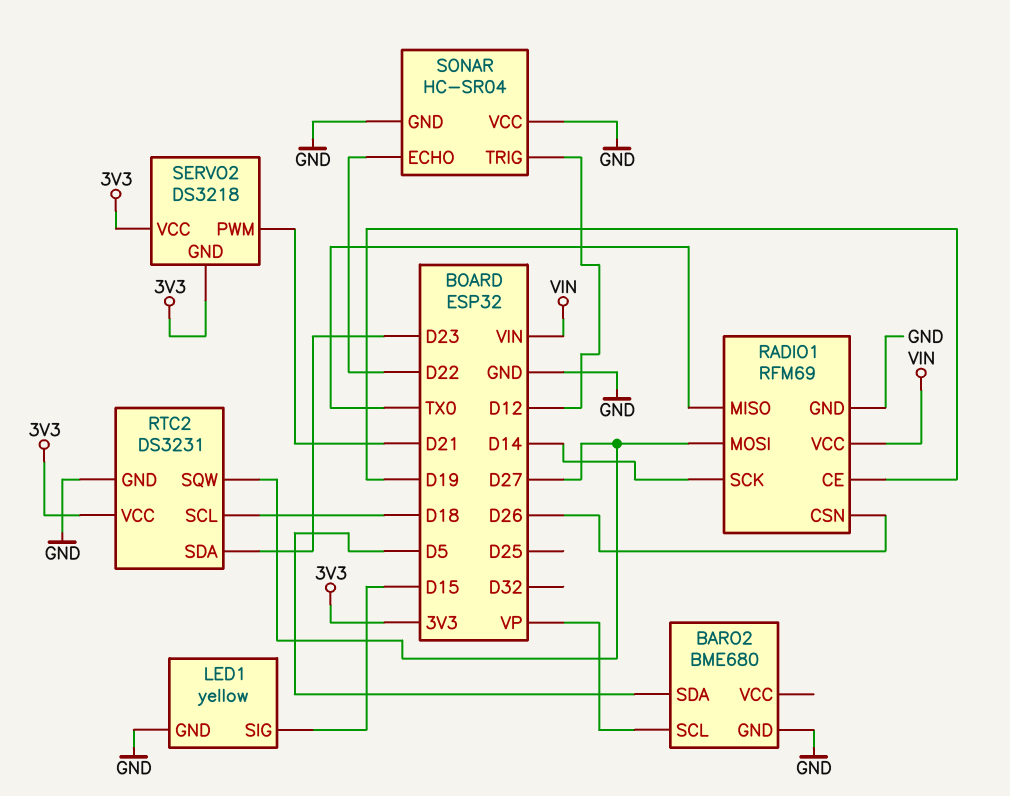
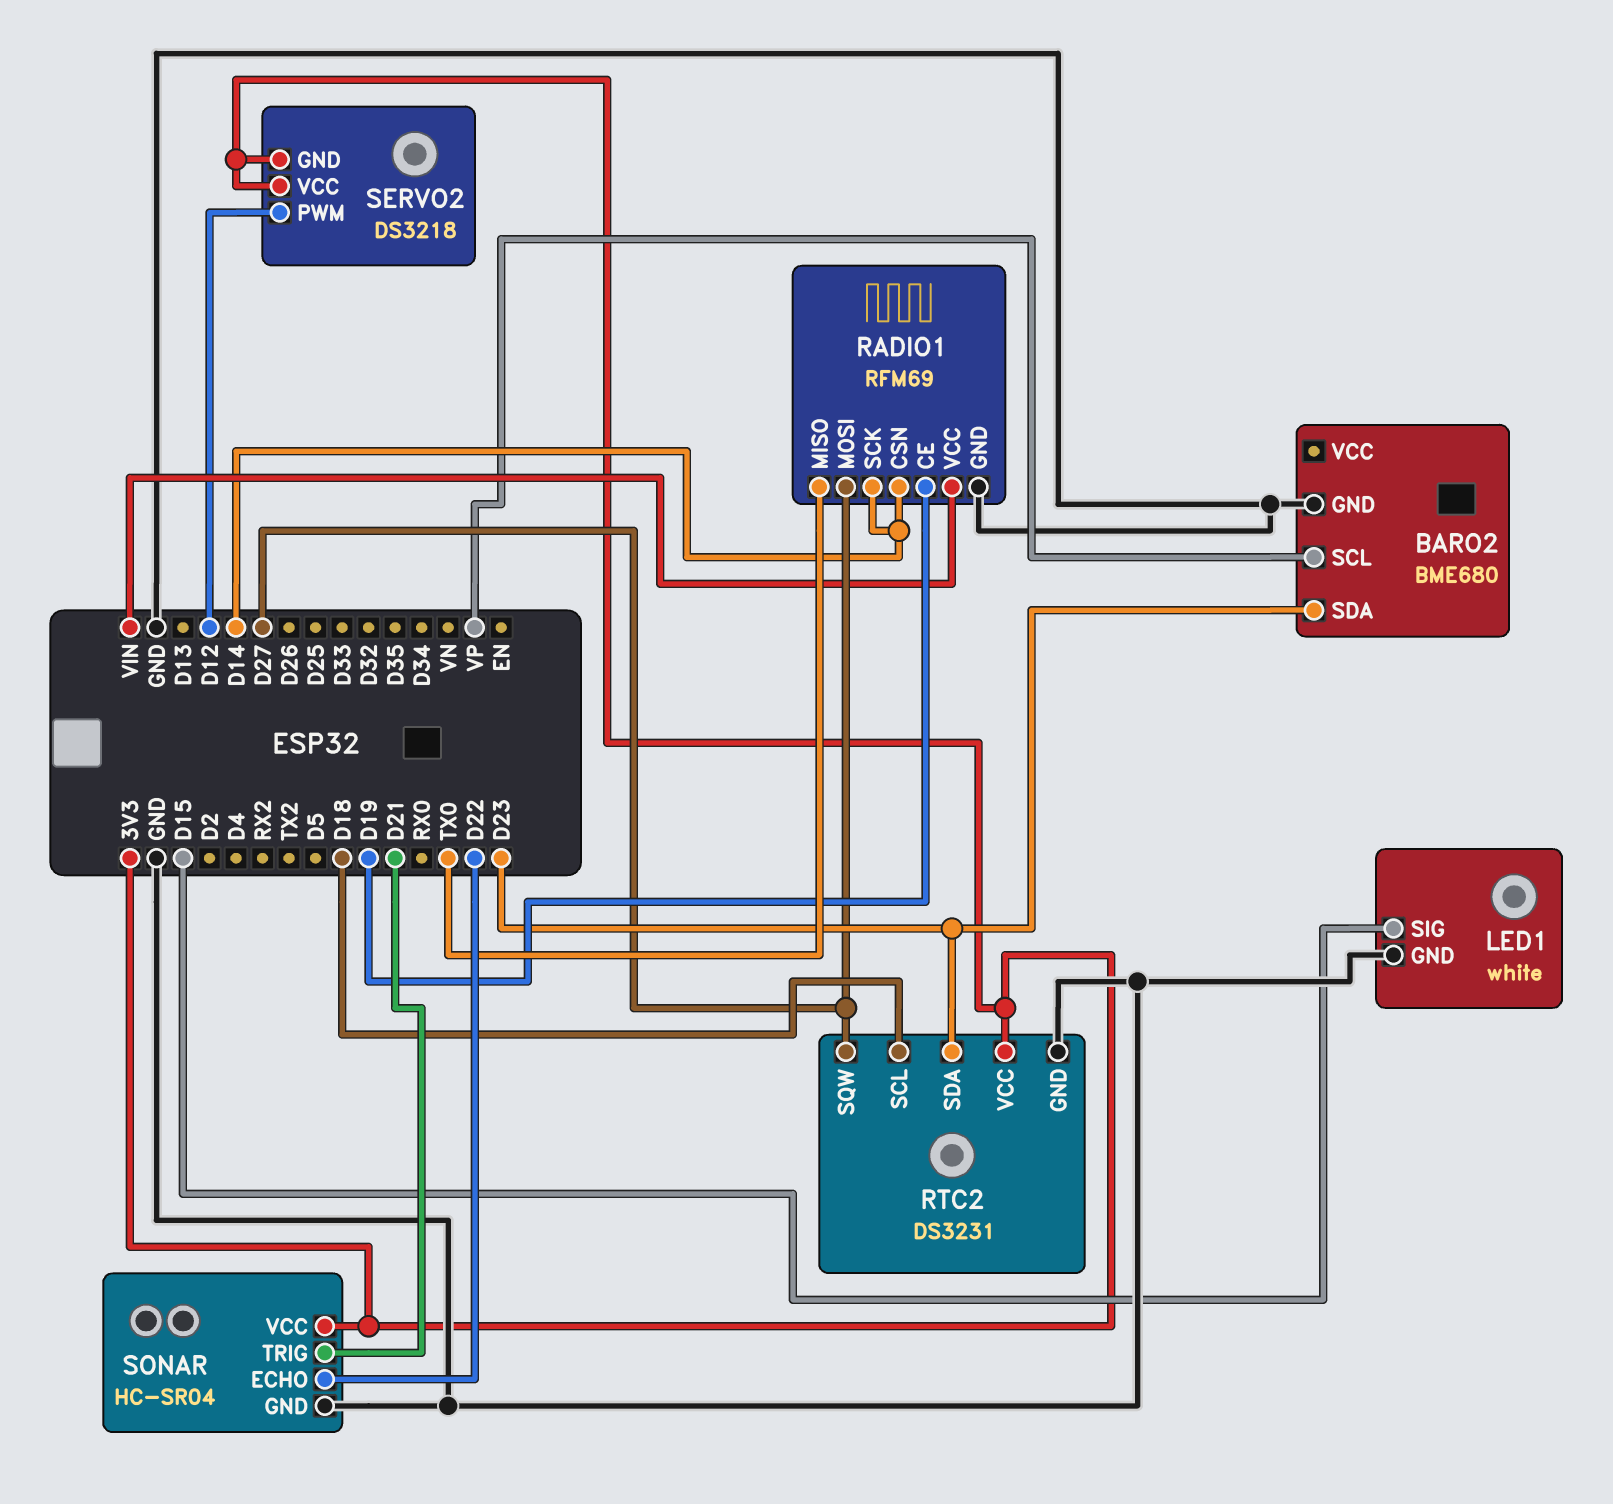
BARO2 pin SDA: D5 -> D23
LED1: yellow -> white
RADIO1 pin CSN: D26 -> D14
SERVO2 pin PWM: D21 -> D12
SONAR pin TRIG: D12 -> D21
SONAR pin VCC: GND -> 3V3

